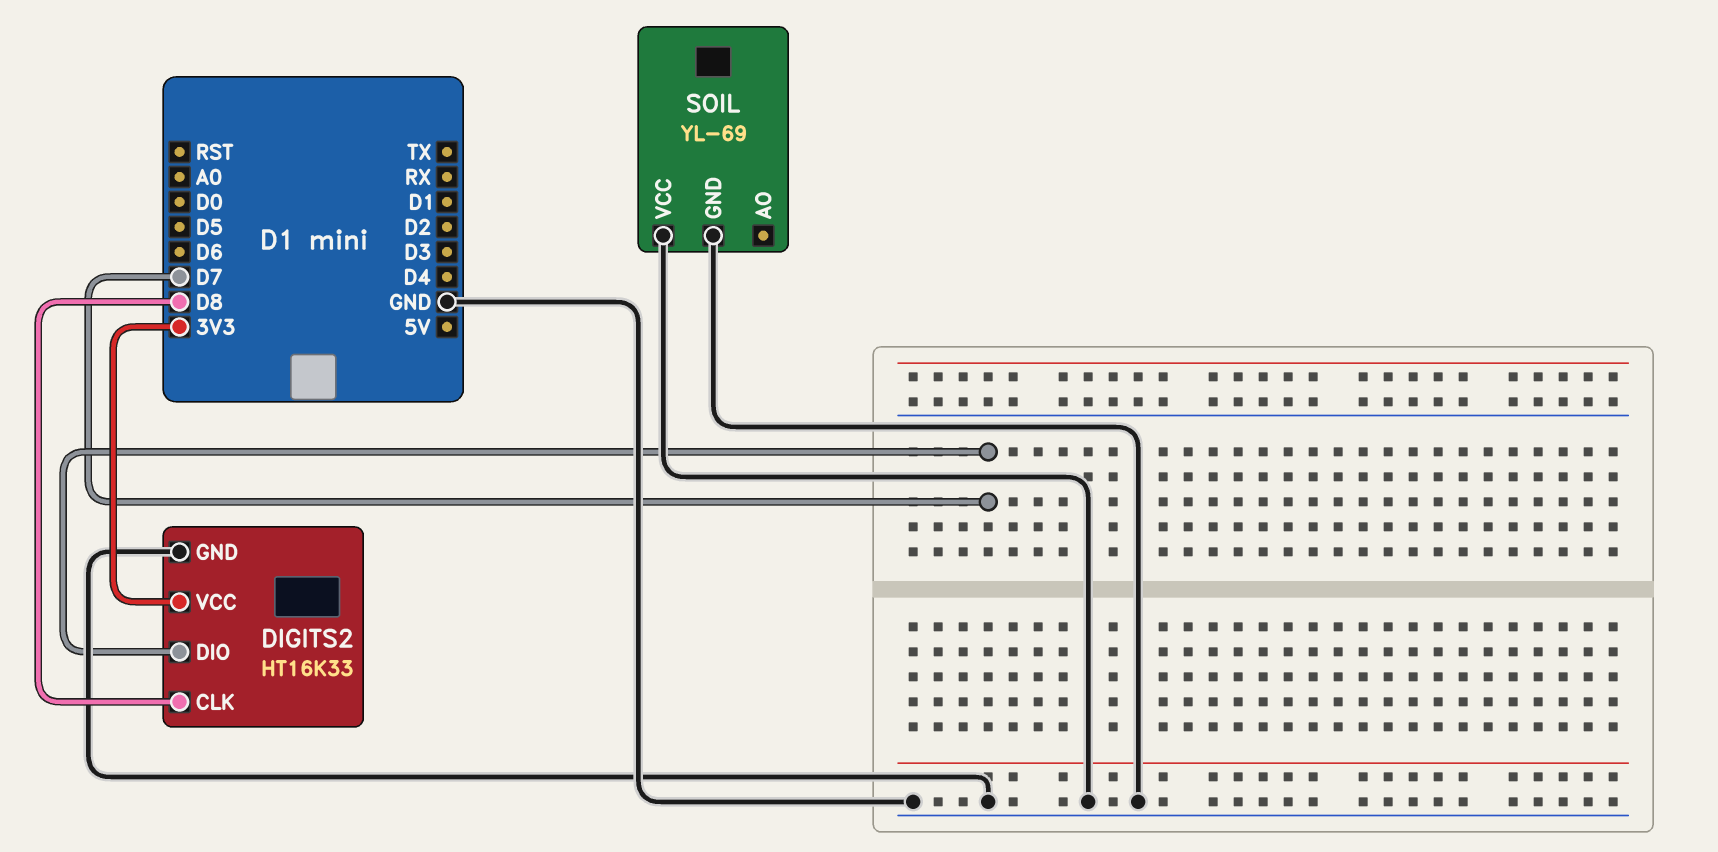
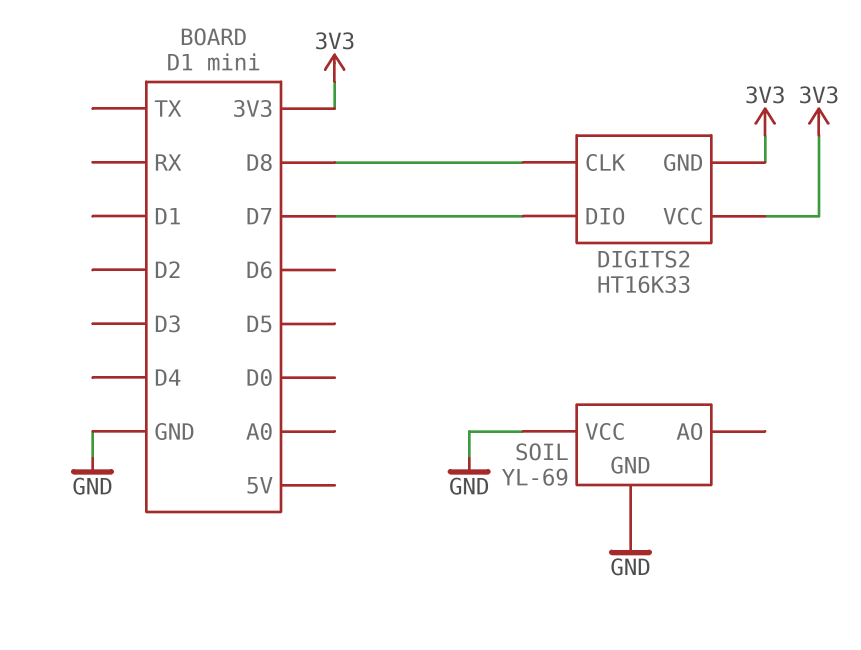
DIGITS2 pin GND: GND -> 3V3

